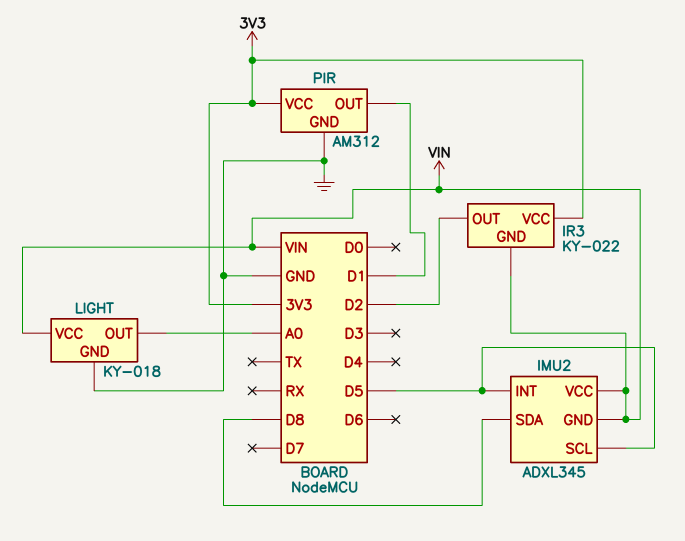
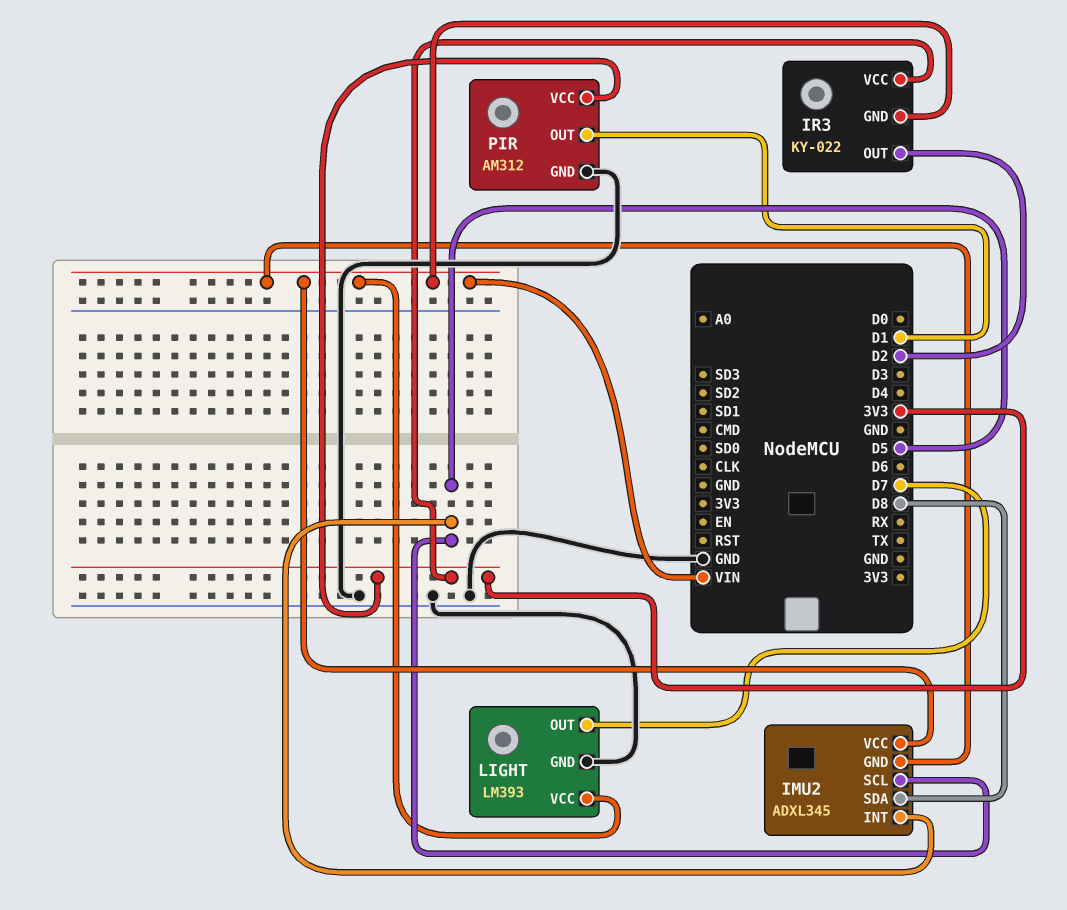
LIGHT: KY-018 -> LM393
LIGHT pin OUT: A0 -> D7

